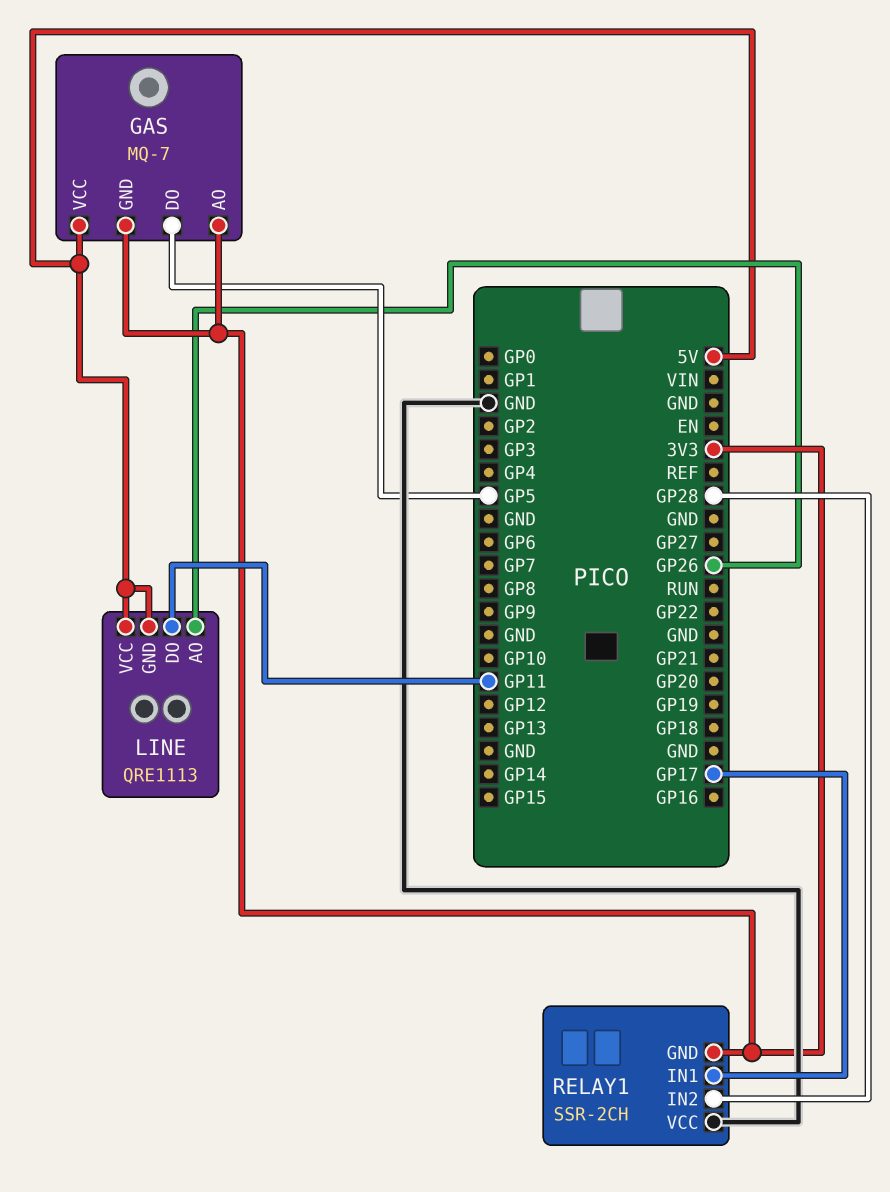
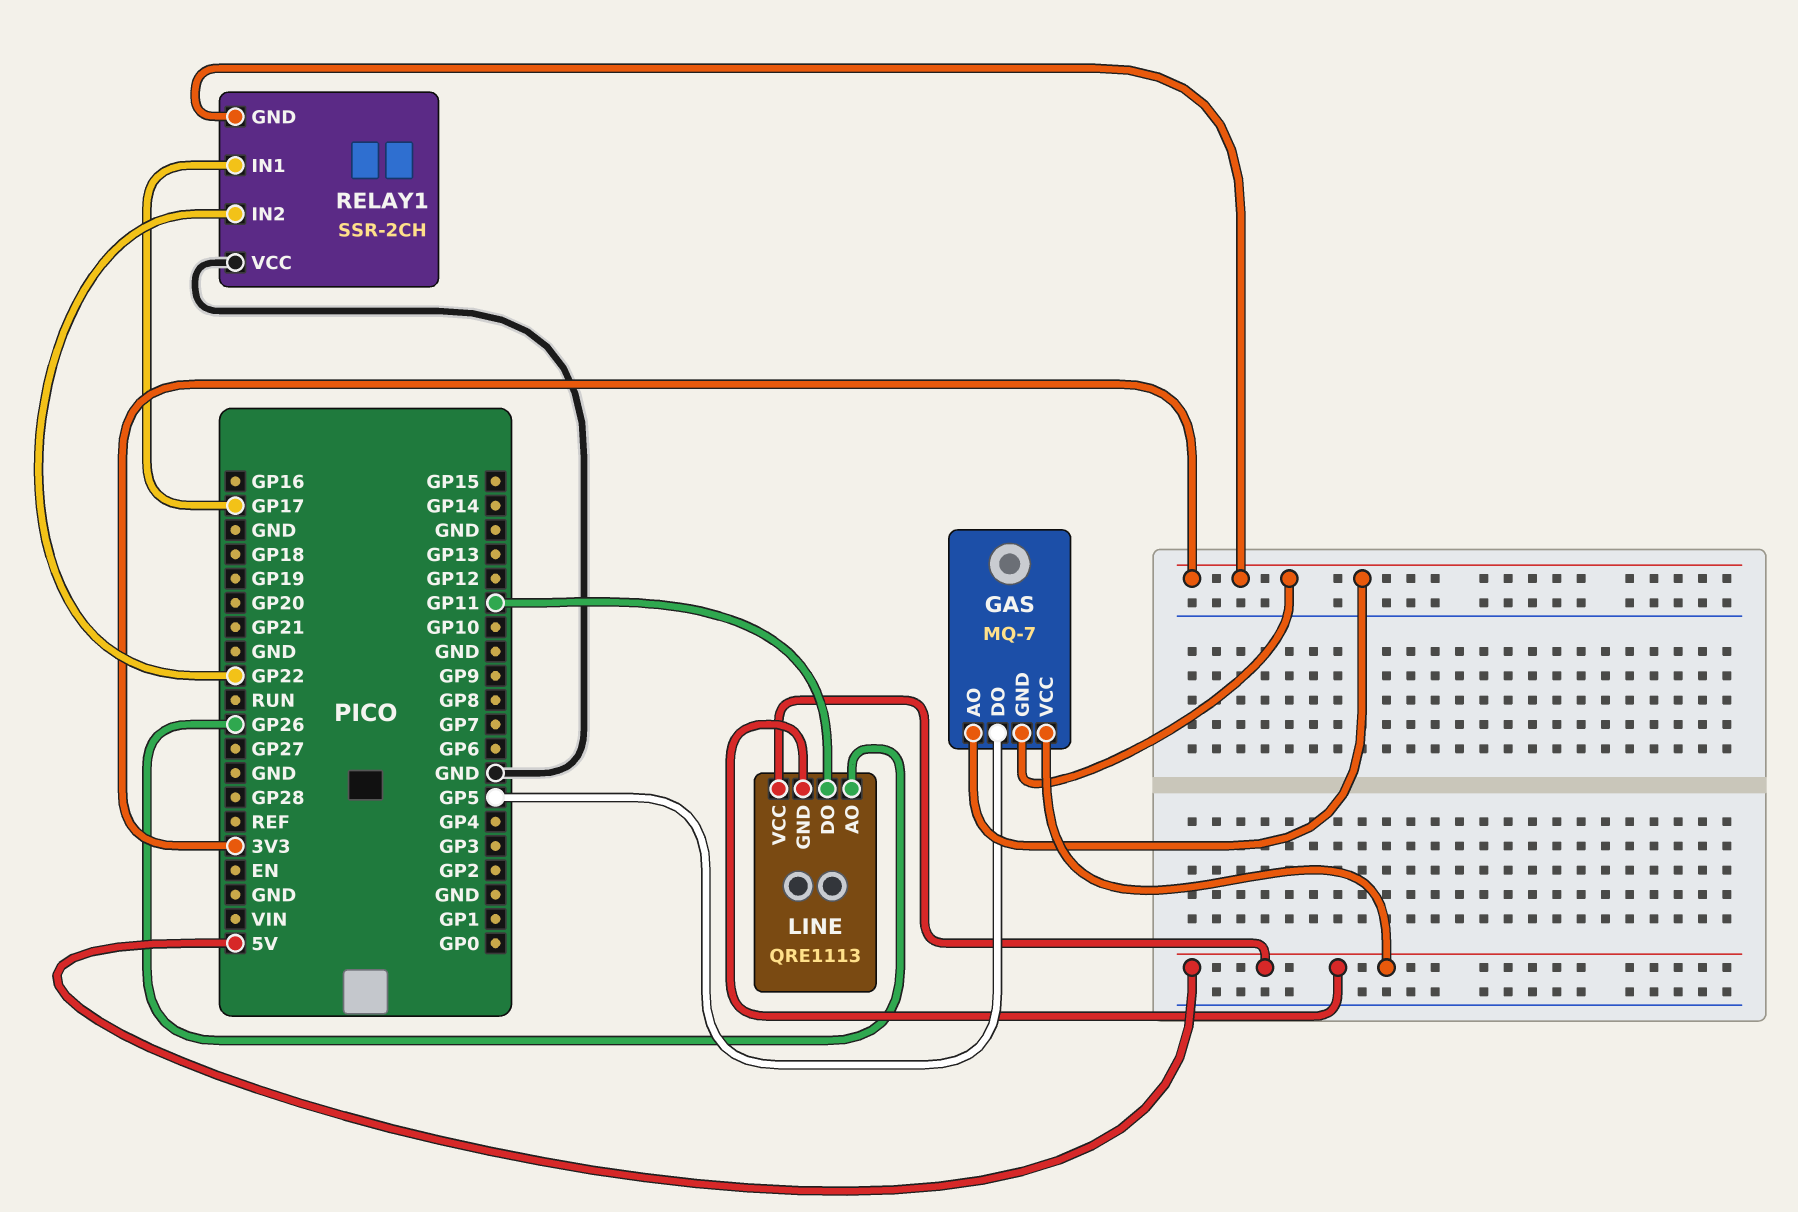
RELAY1 pin IN2: GP28 -> GP22

